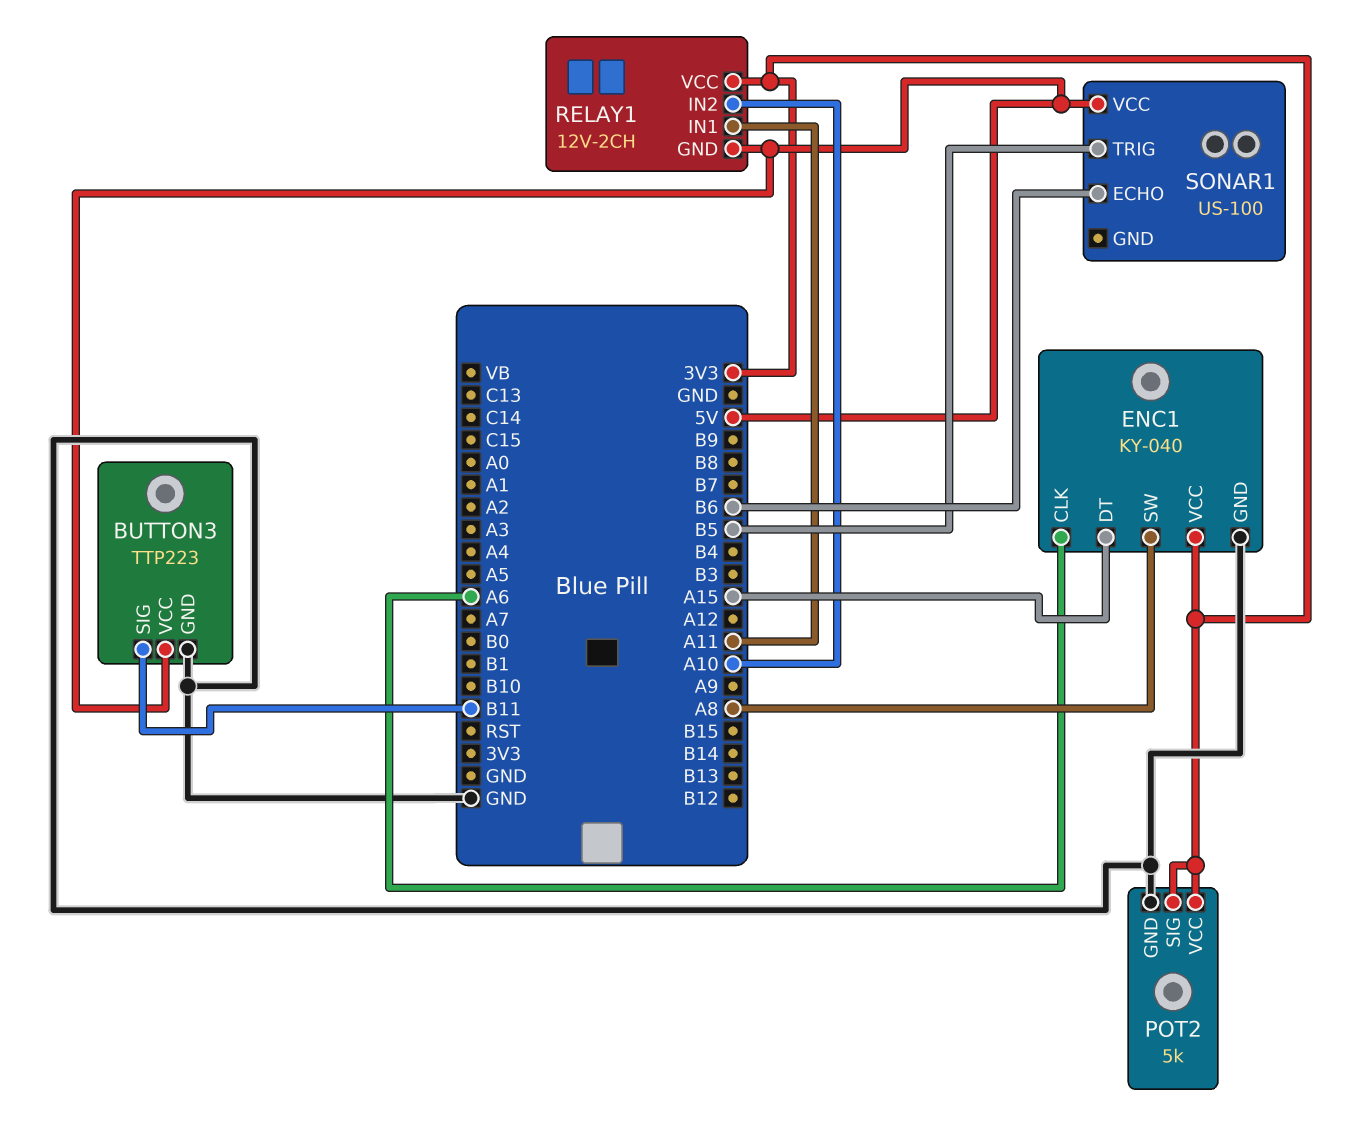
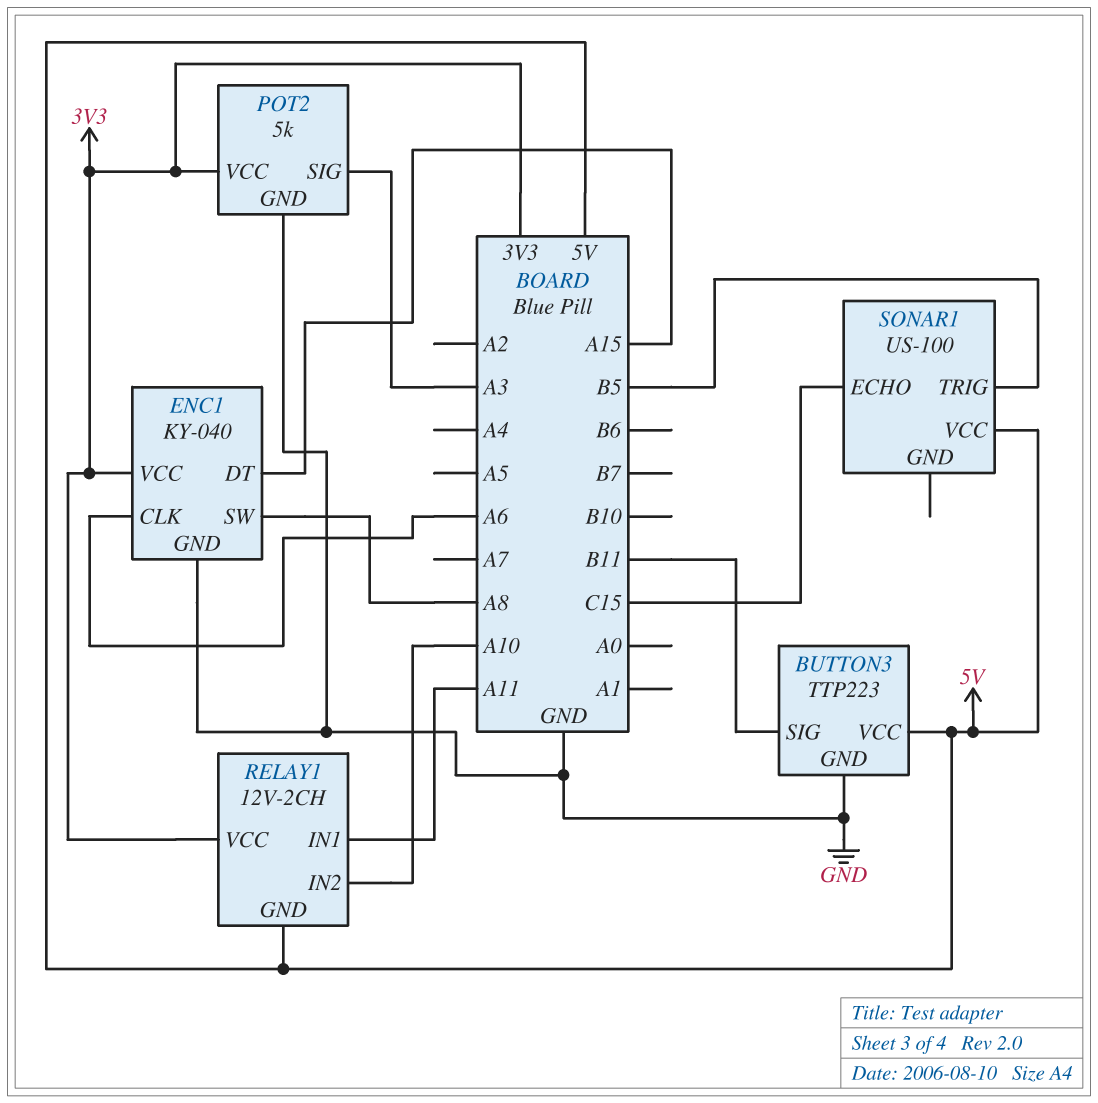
POT2 pin SIG: 3V3 -> A3
SONAR1 pin ECHO: B6 -> C15

